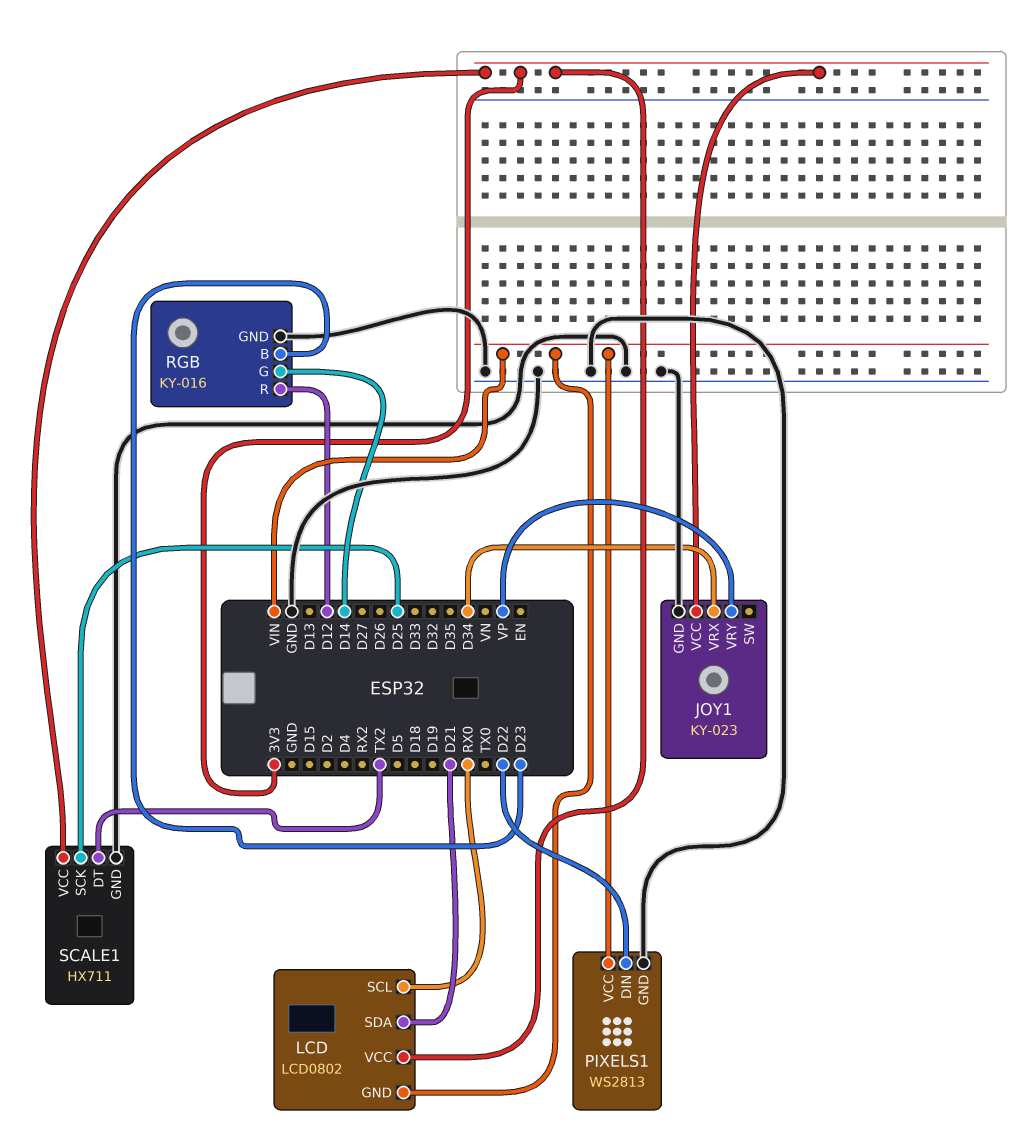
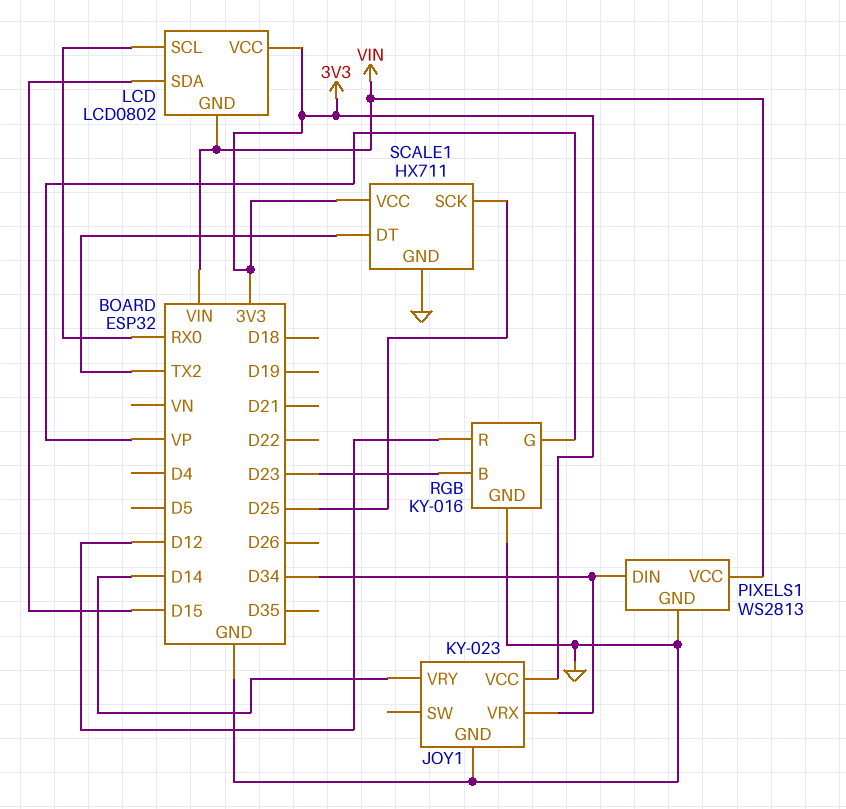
JOY1 pin VRY: VP -> D14
LCD pin SDA: D21 -> D15
PIXELS1 pin DIN: D22 -> D34
RGB pin G: D14 -> VP

